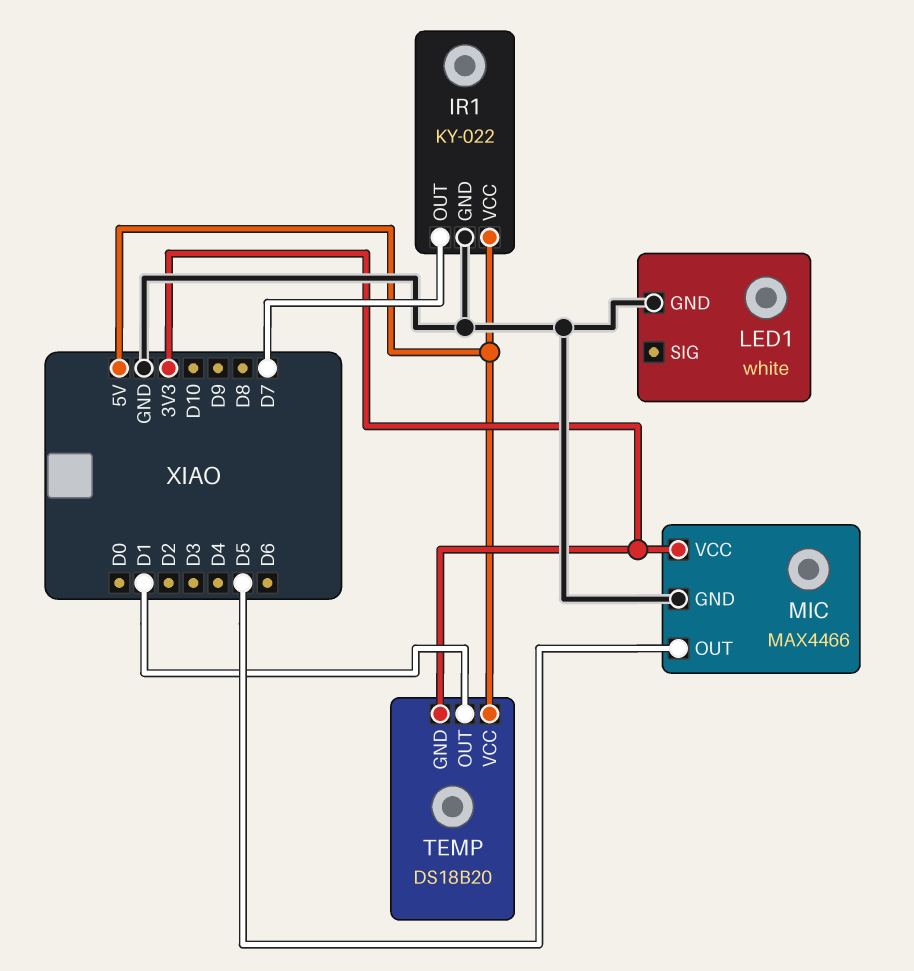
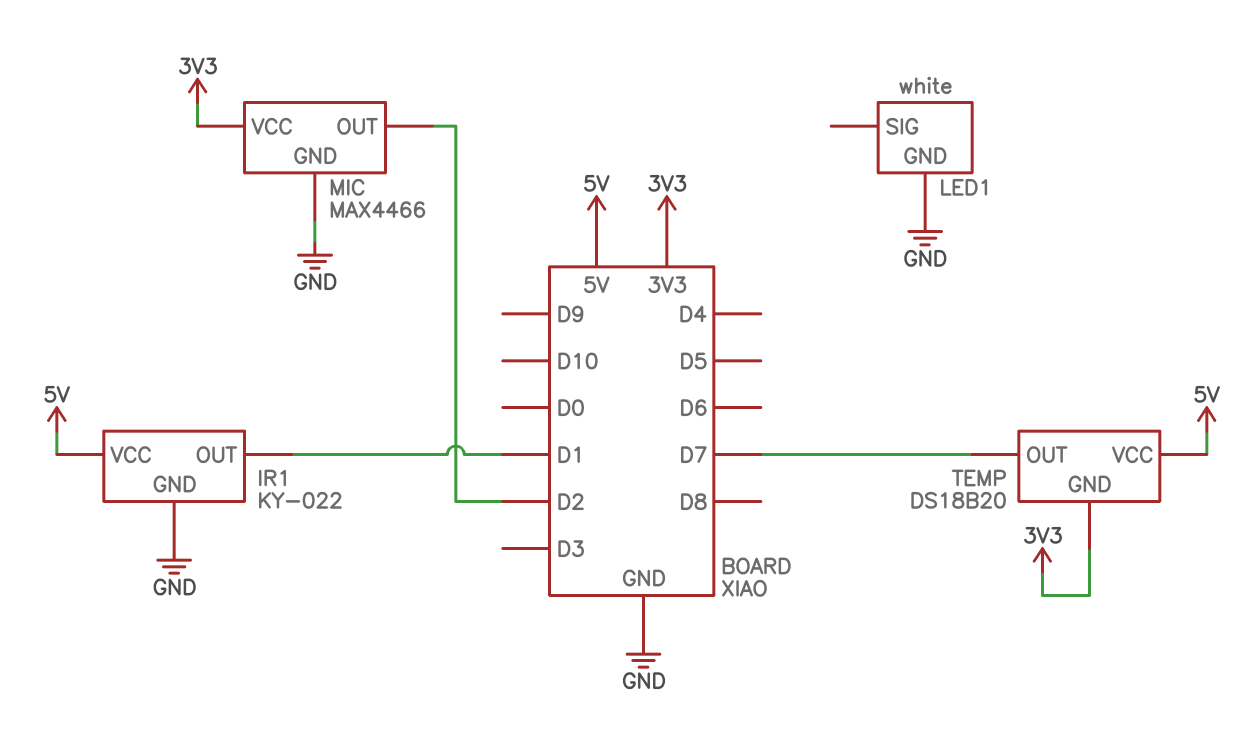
IR1 pin OUT: D7 -> D1
MIC pin OUT: D5 -> D2
TEMP pin OUT: D1 -> D7

